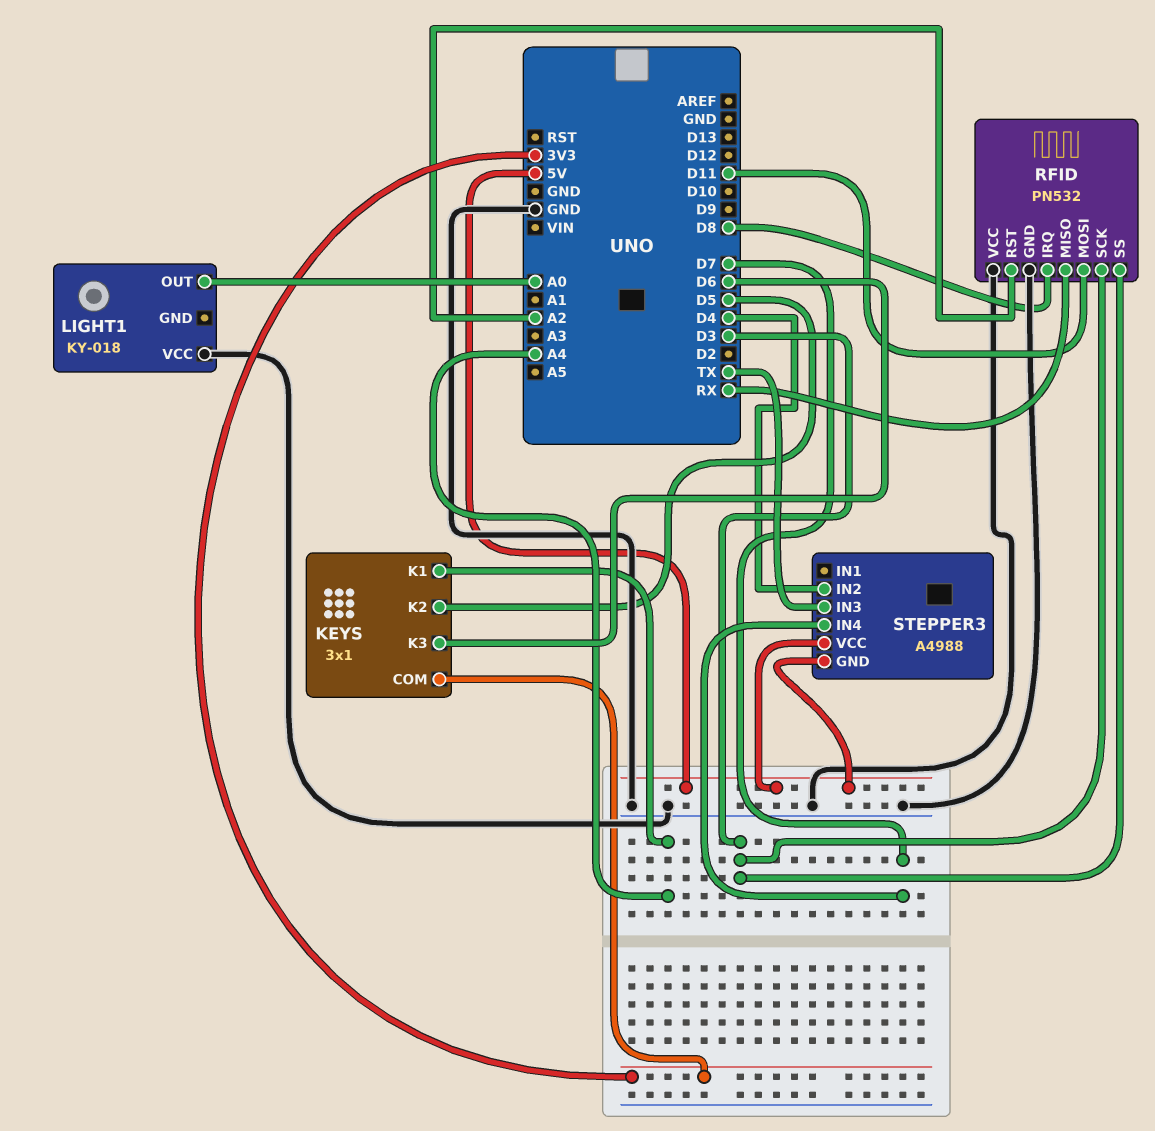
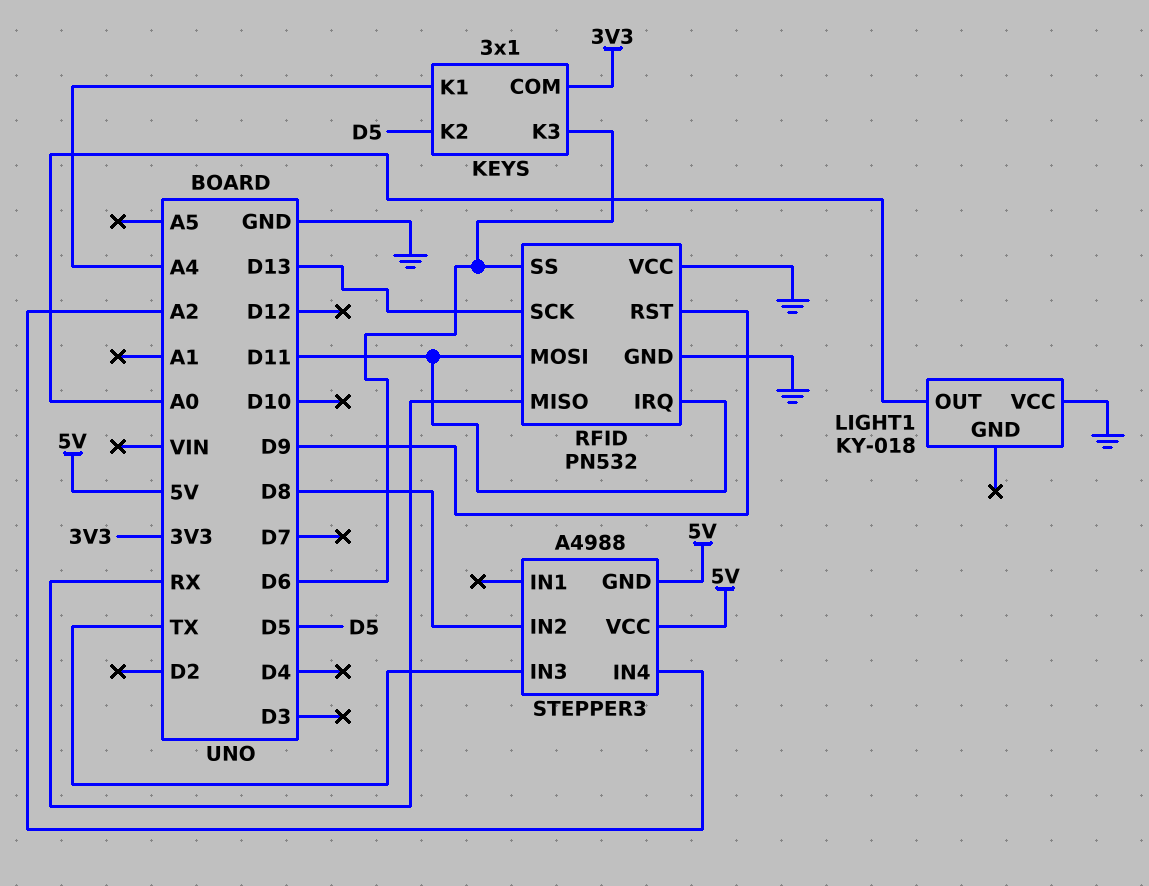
RFID pin IRQ: D8 -> D11
RFID pin RST: A2 -> D9
RFID pin SCK: D3 -> D13
RFID pin SS: D3 -> D6
STEPPER3 pin IN2: D4 -> D8
STEPPER3 pin IN4: D7 -> A2

